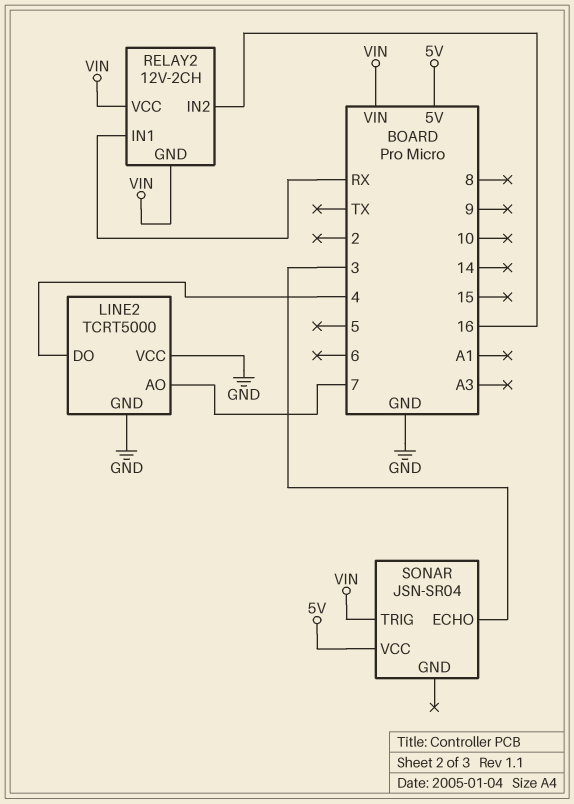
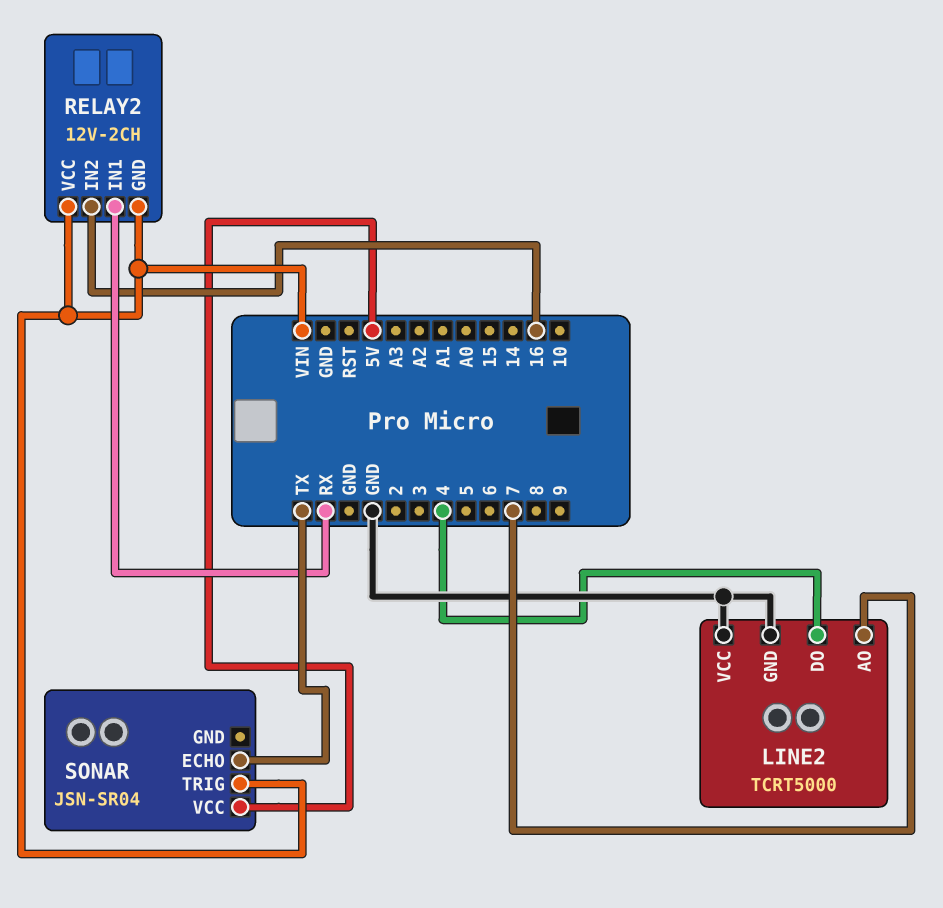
SONAR pin ECHO: 3 -> TX

